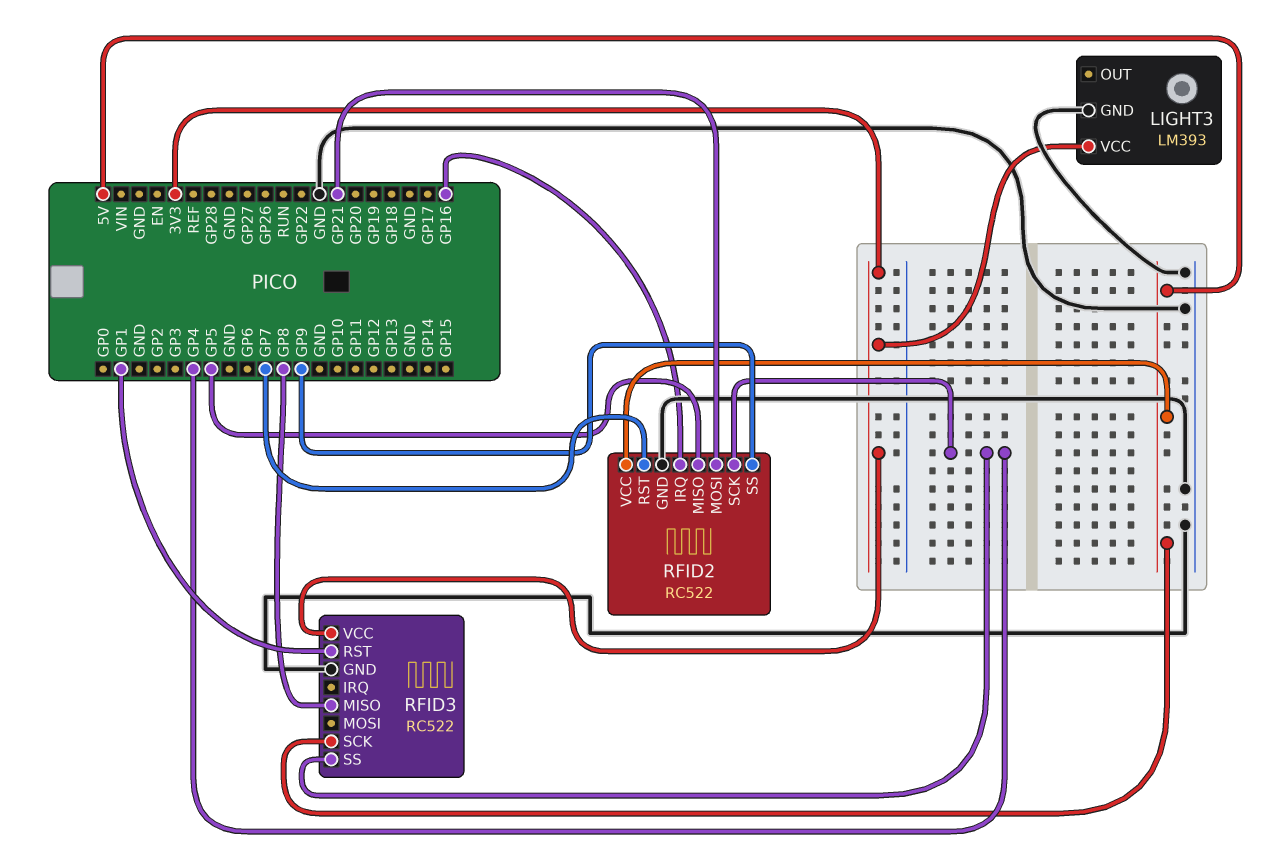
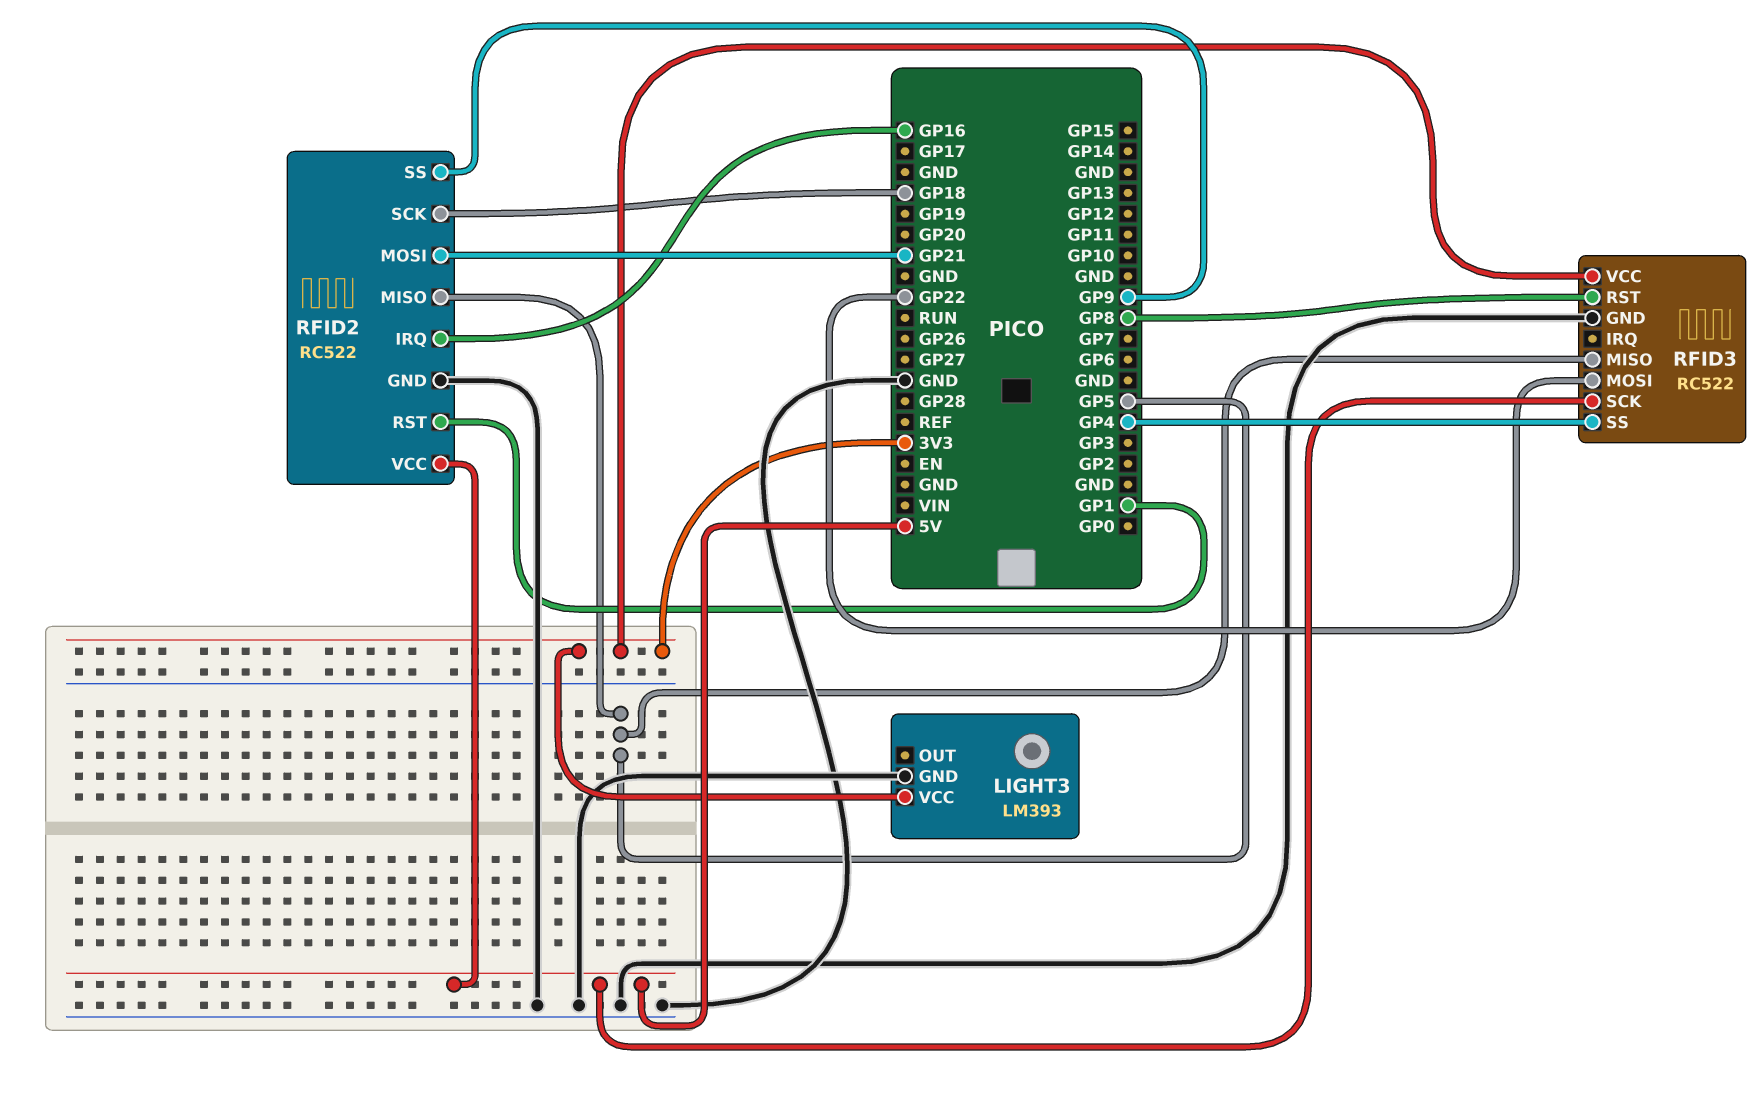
RFID2 pin RST: GP7 -> GP1
RFID2 pin SCK: GP4 -> GP18
RFID3 pin MISO: GP8 -> GP5
RFID3 pin MOSI: none -> GP22
RFID3 pin RST: GP1 -> GP8

